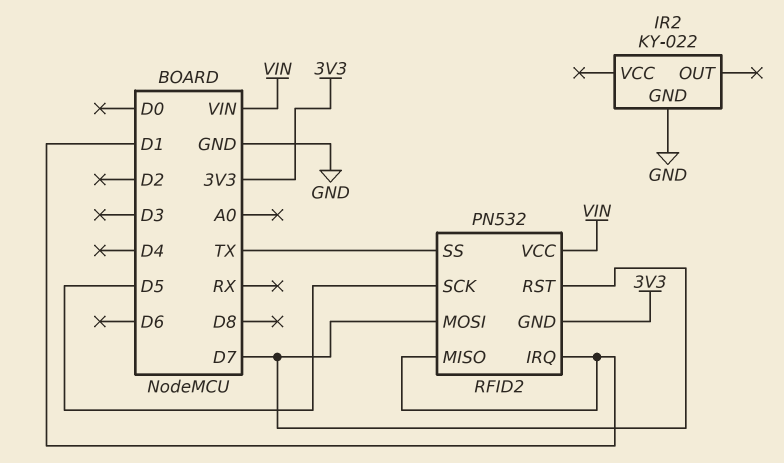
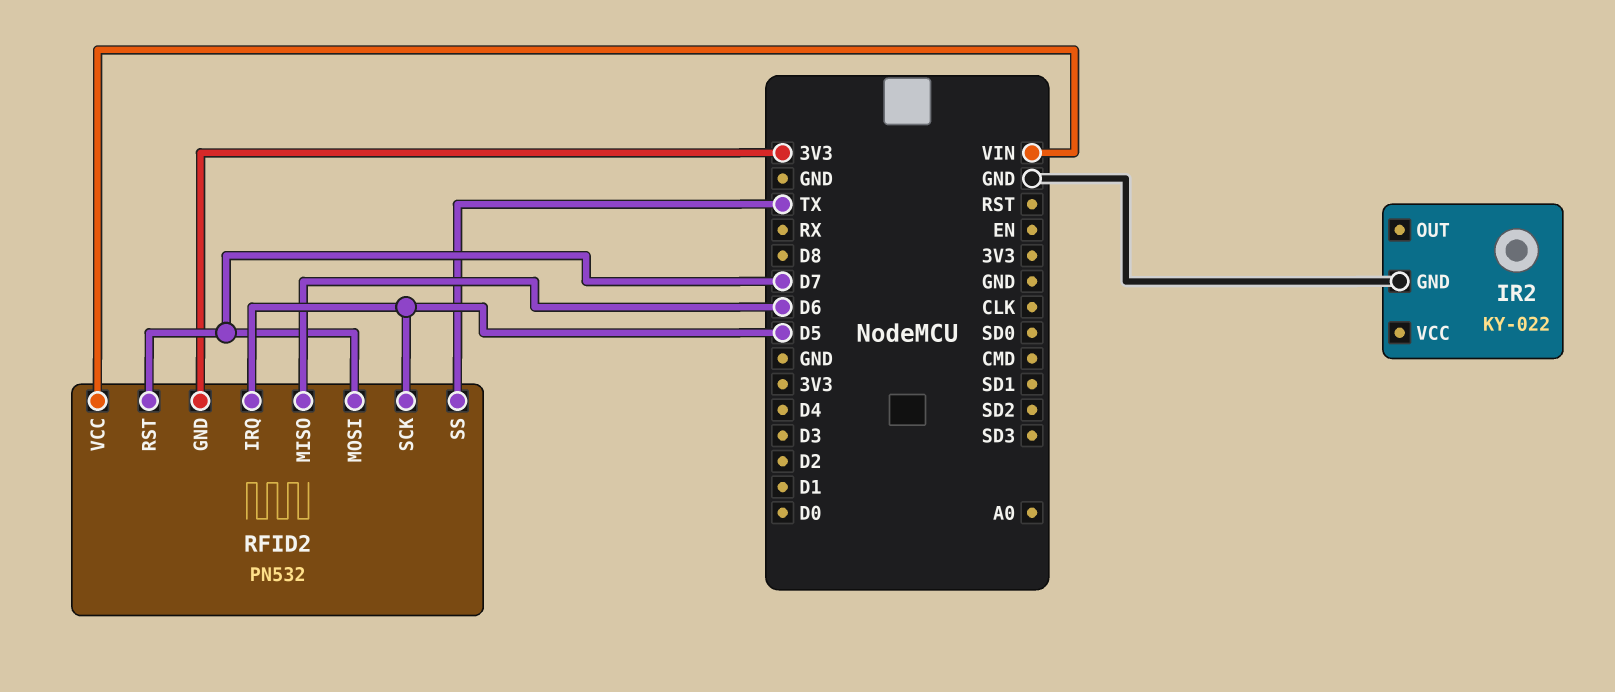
RFID2 pin IRQ: D1 -> D5
RFID2 pin MISO: D1 -> D6

